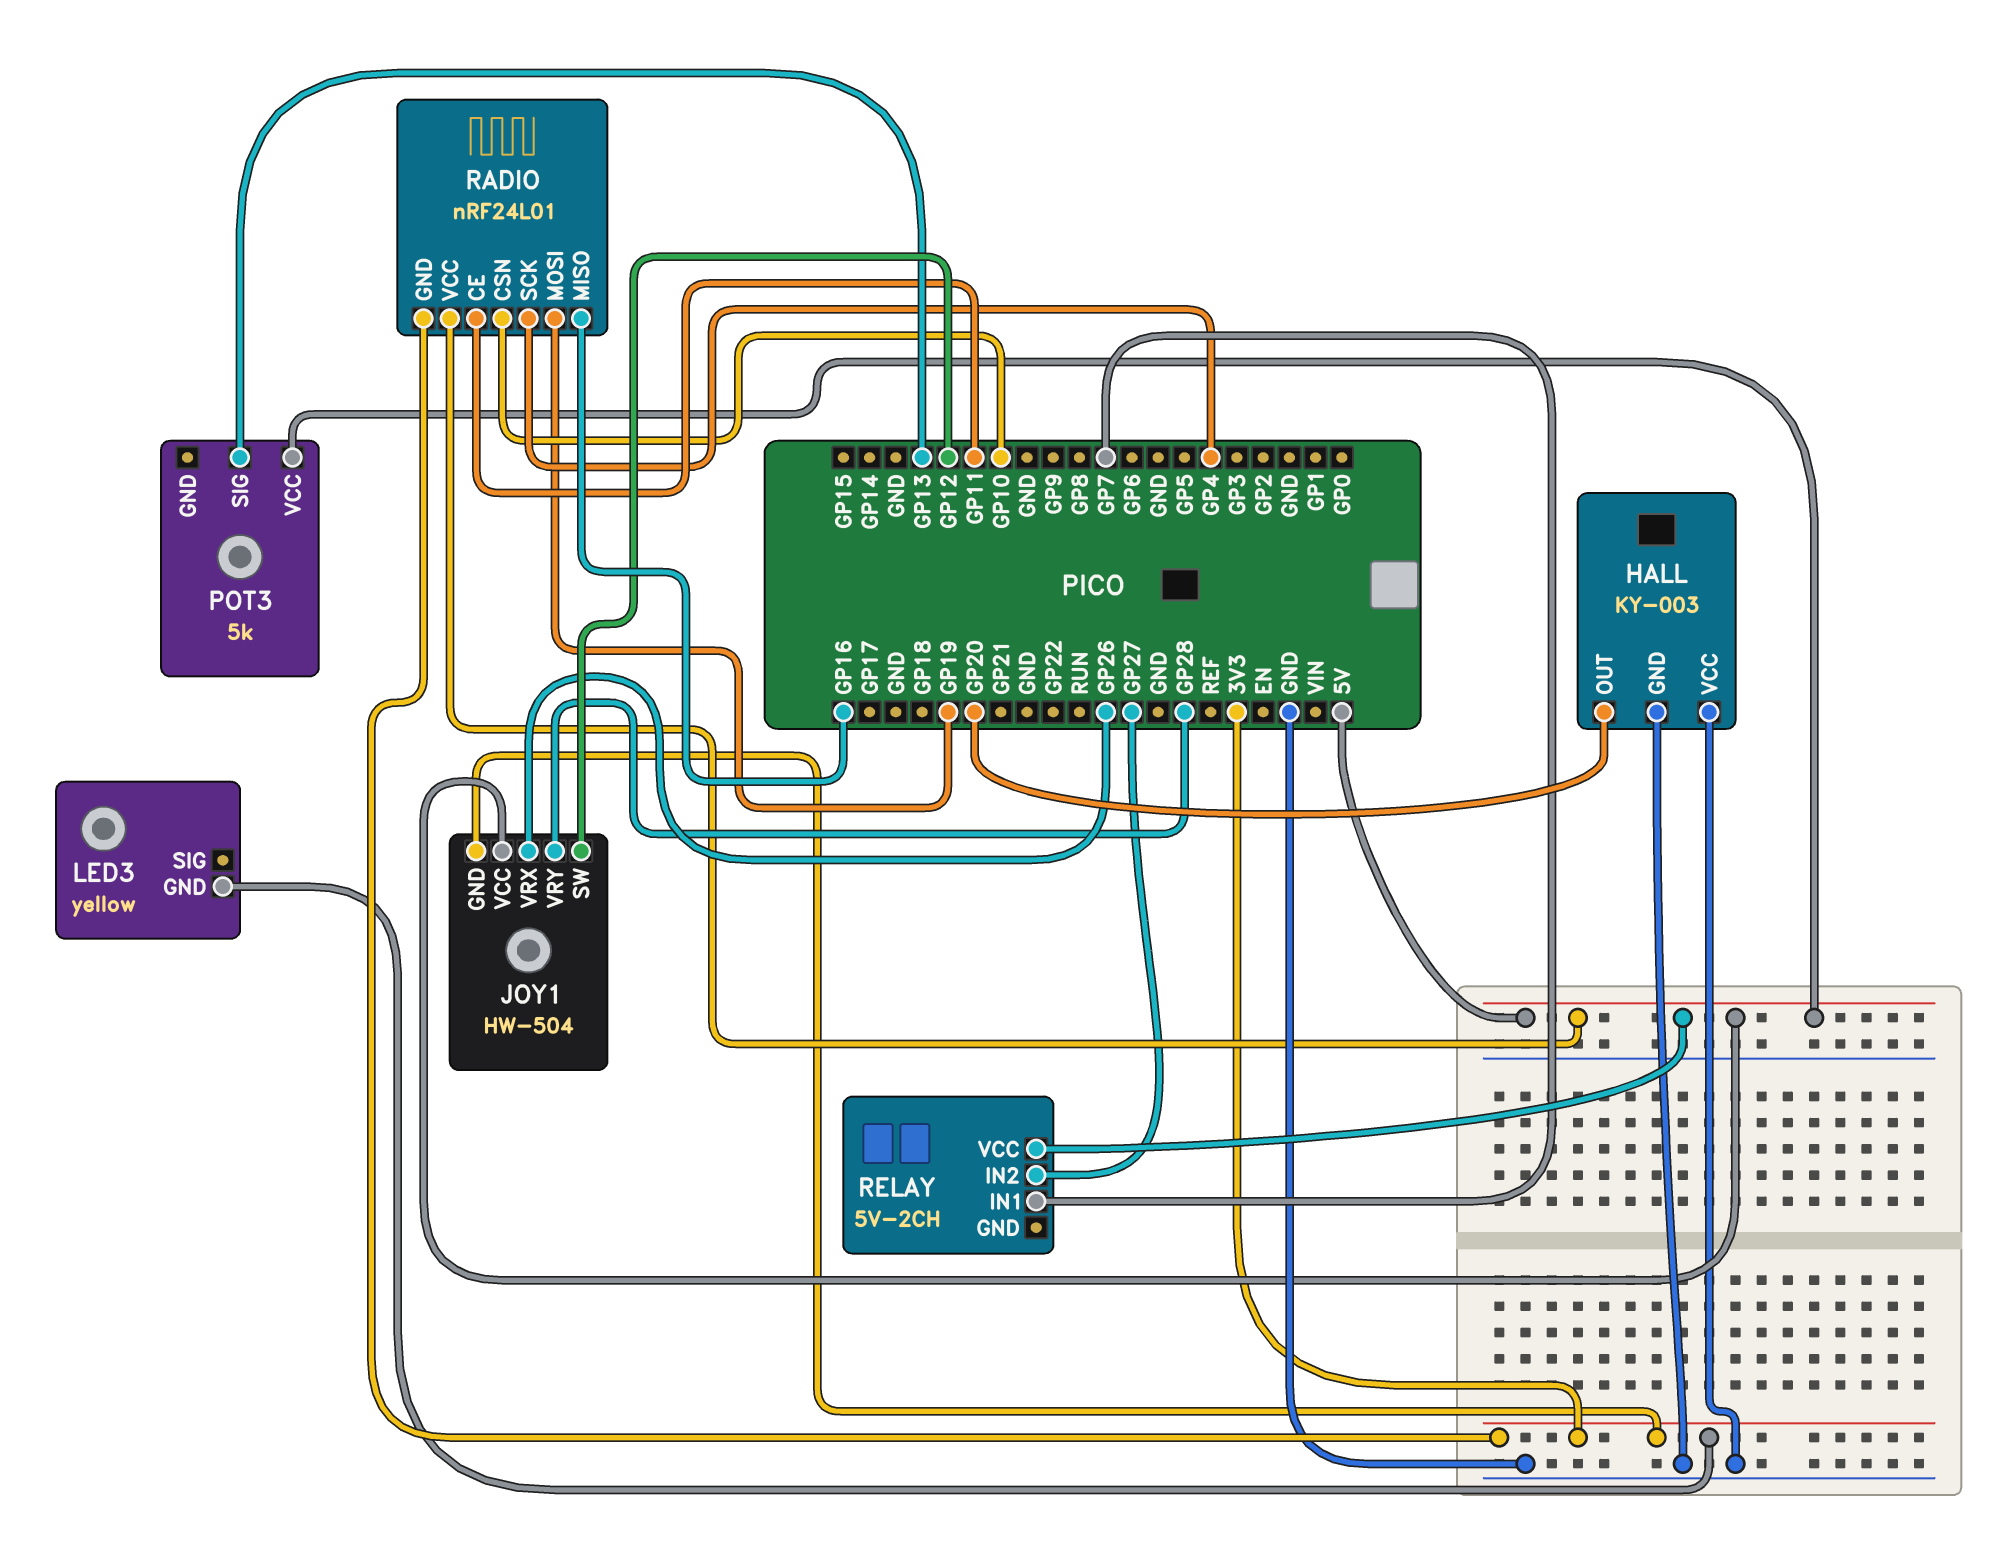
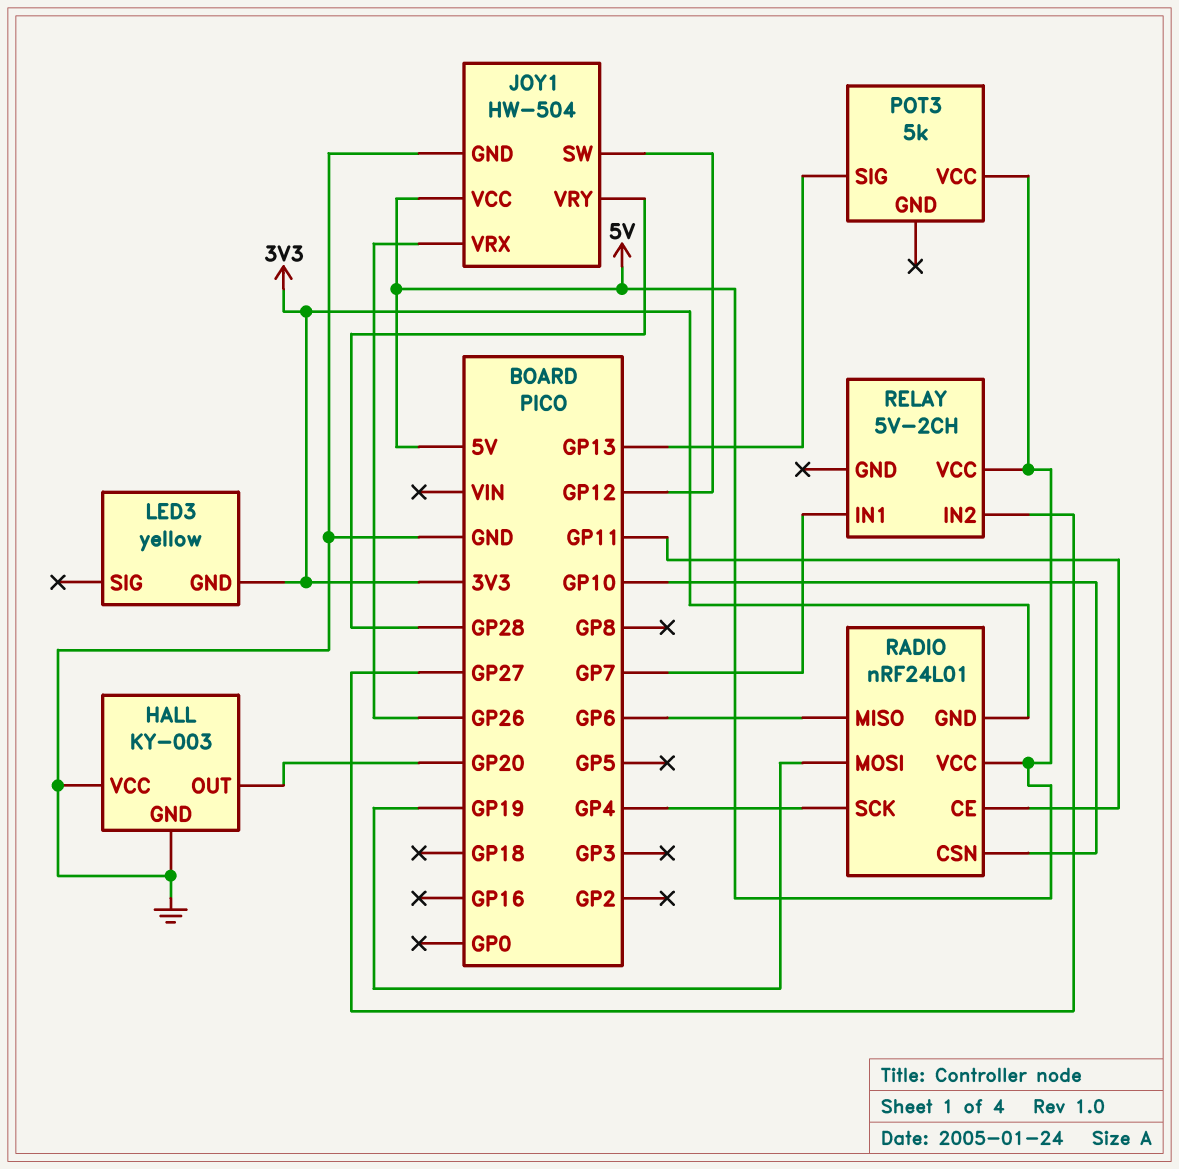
JOY1 pin GND: 3V3 -> GND
RADIO pin MISO: GP16 -> GP6

